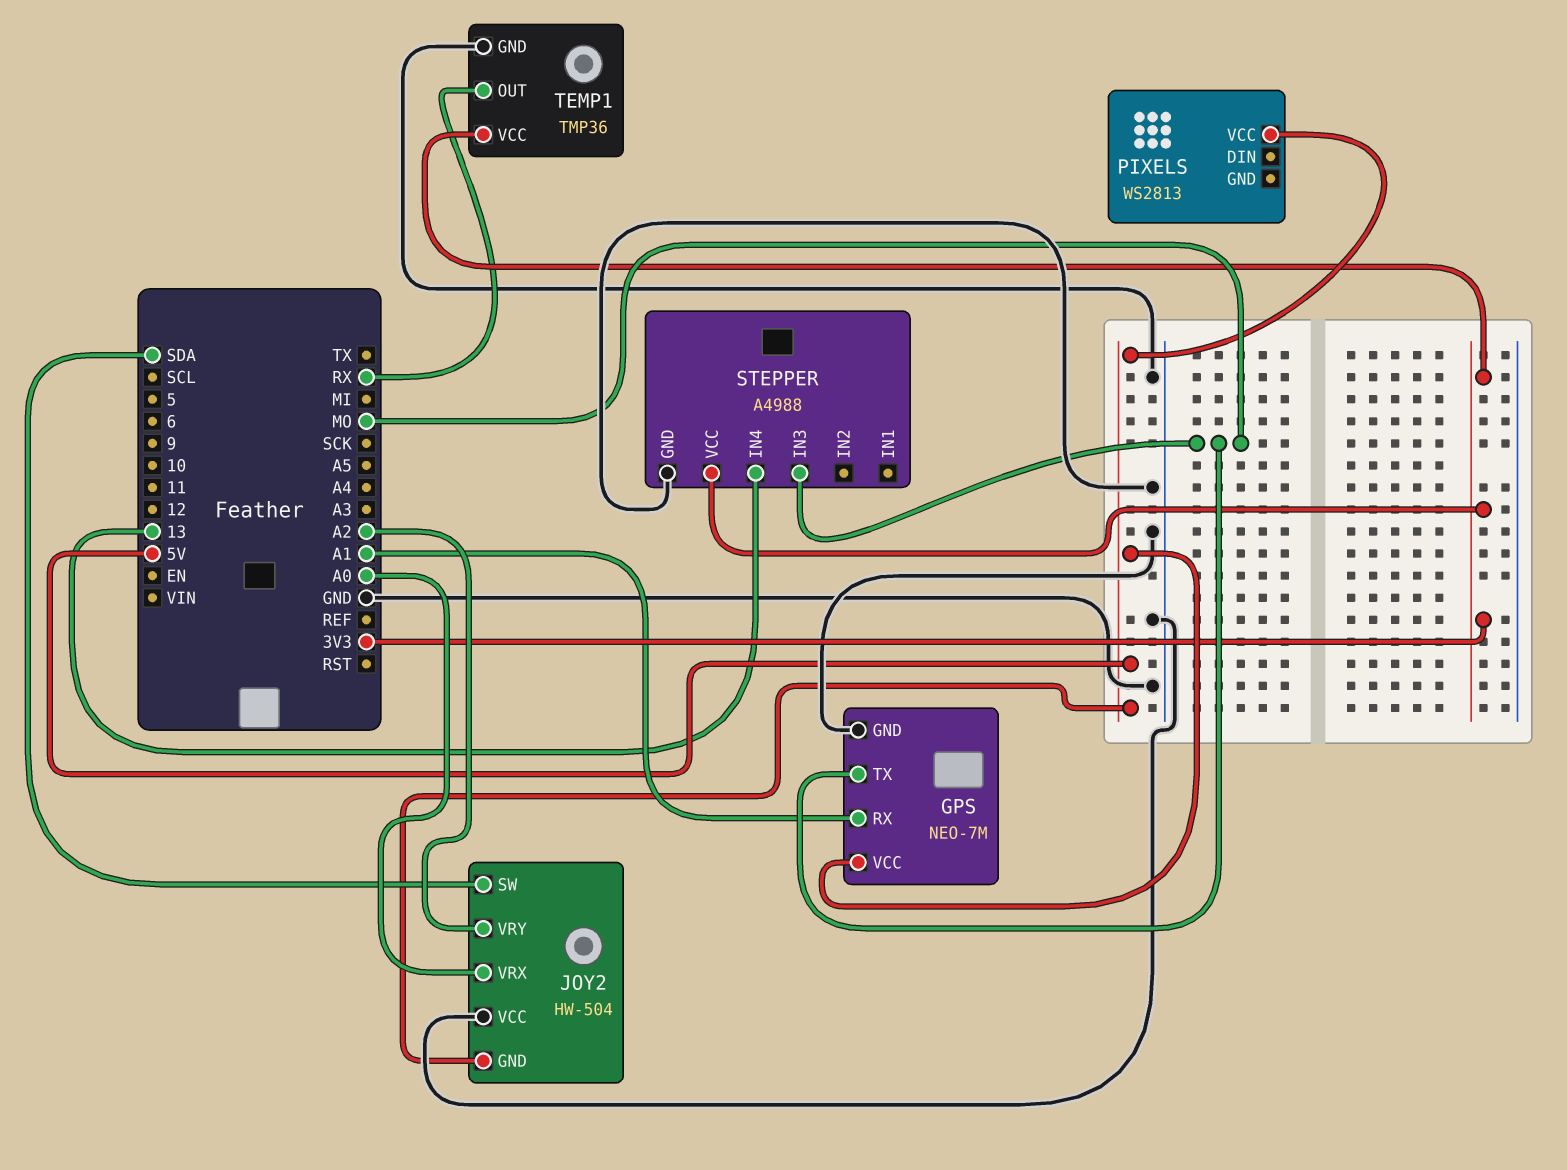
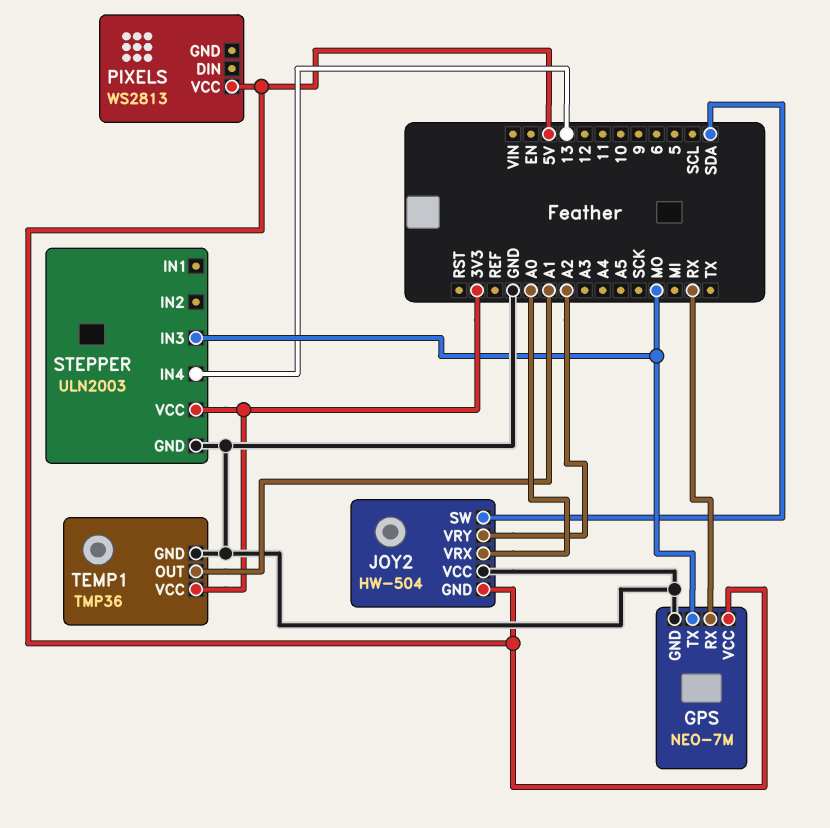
GPS pin RX: A1 -> RX
STEPPER: A4988 -> ULN2003
TEMP1 pin OUT: RX -> A1

